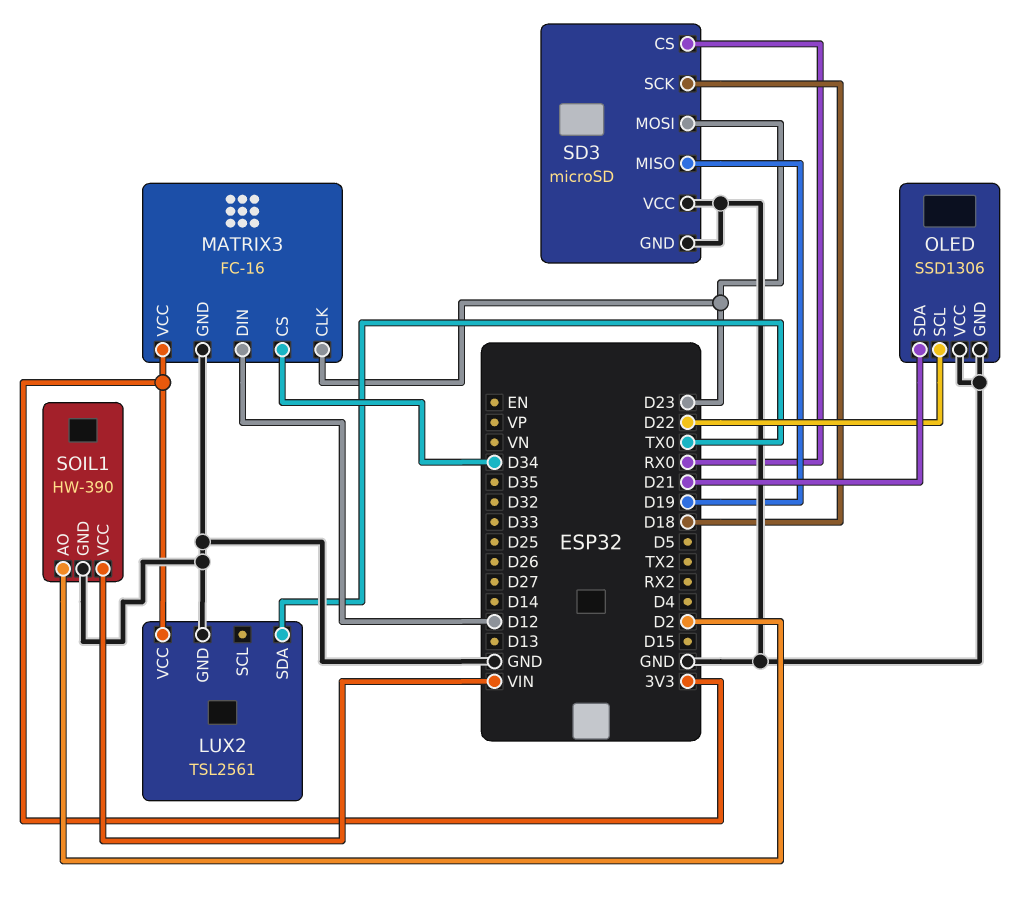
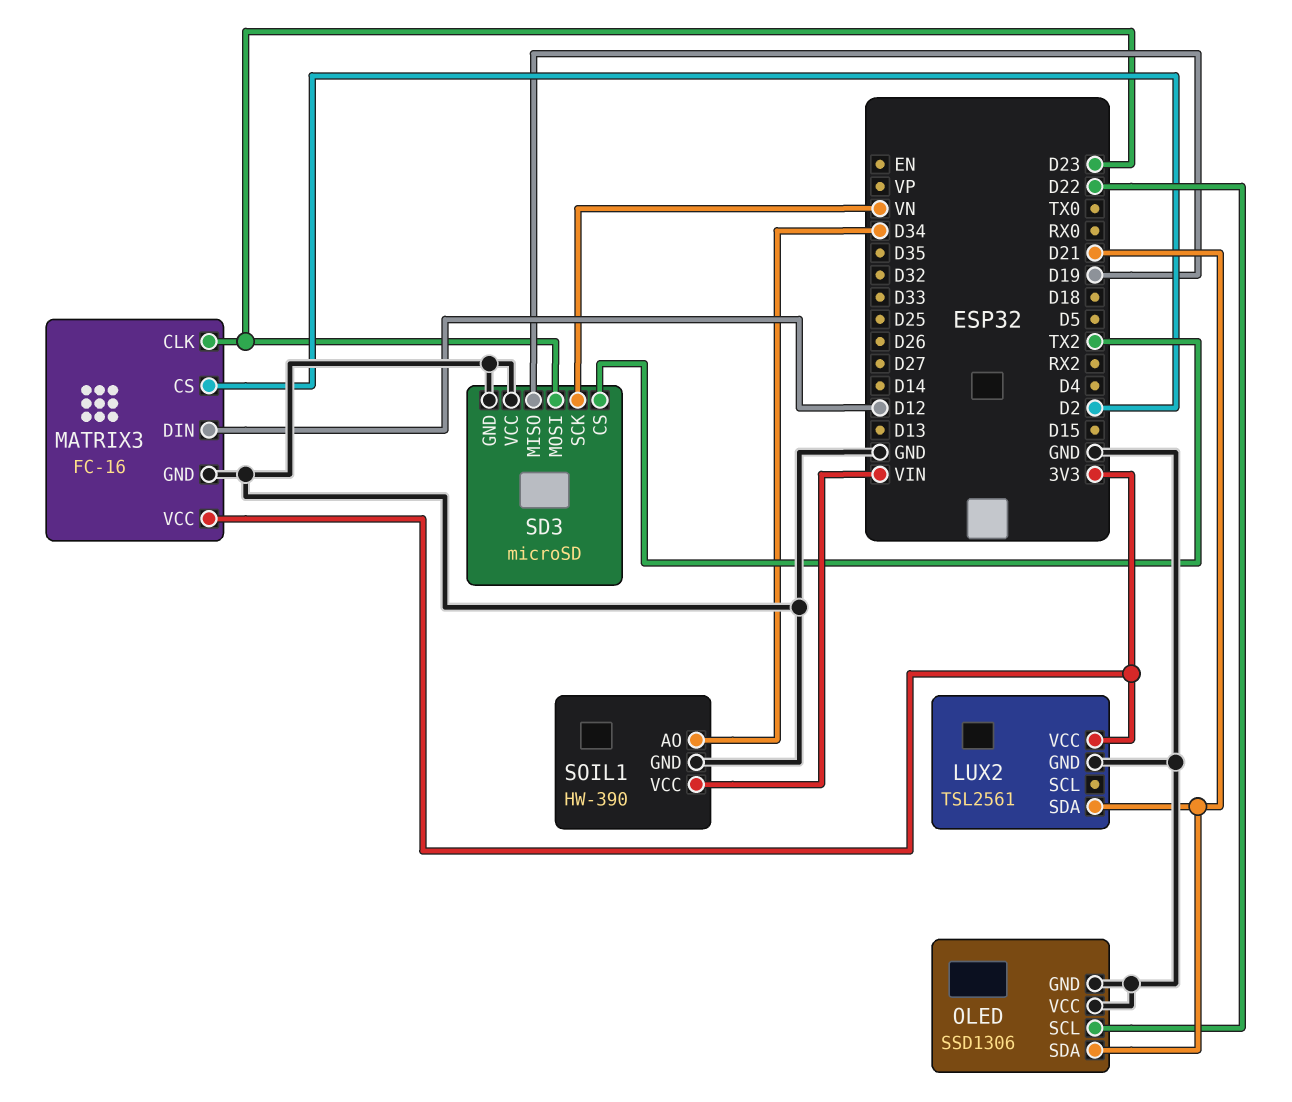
LUX2 pin SDA: TX0 -> D21
MATRIX3 pin CS: D34 -> D2
SD3 pin CS: RX0 -> TX2
SD3 pin SCK: D18 -> VN
SOIL1 pin AO: D2 -> D34

